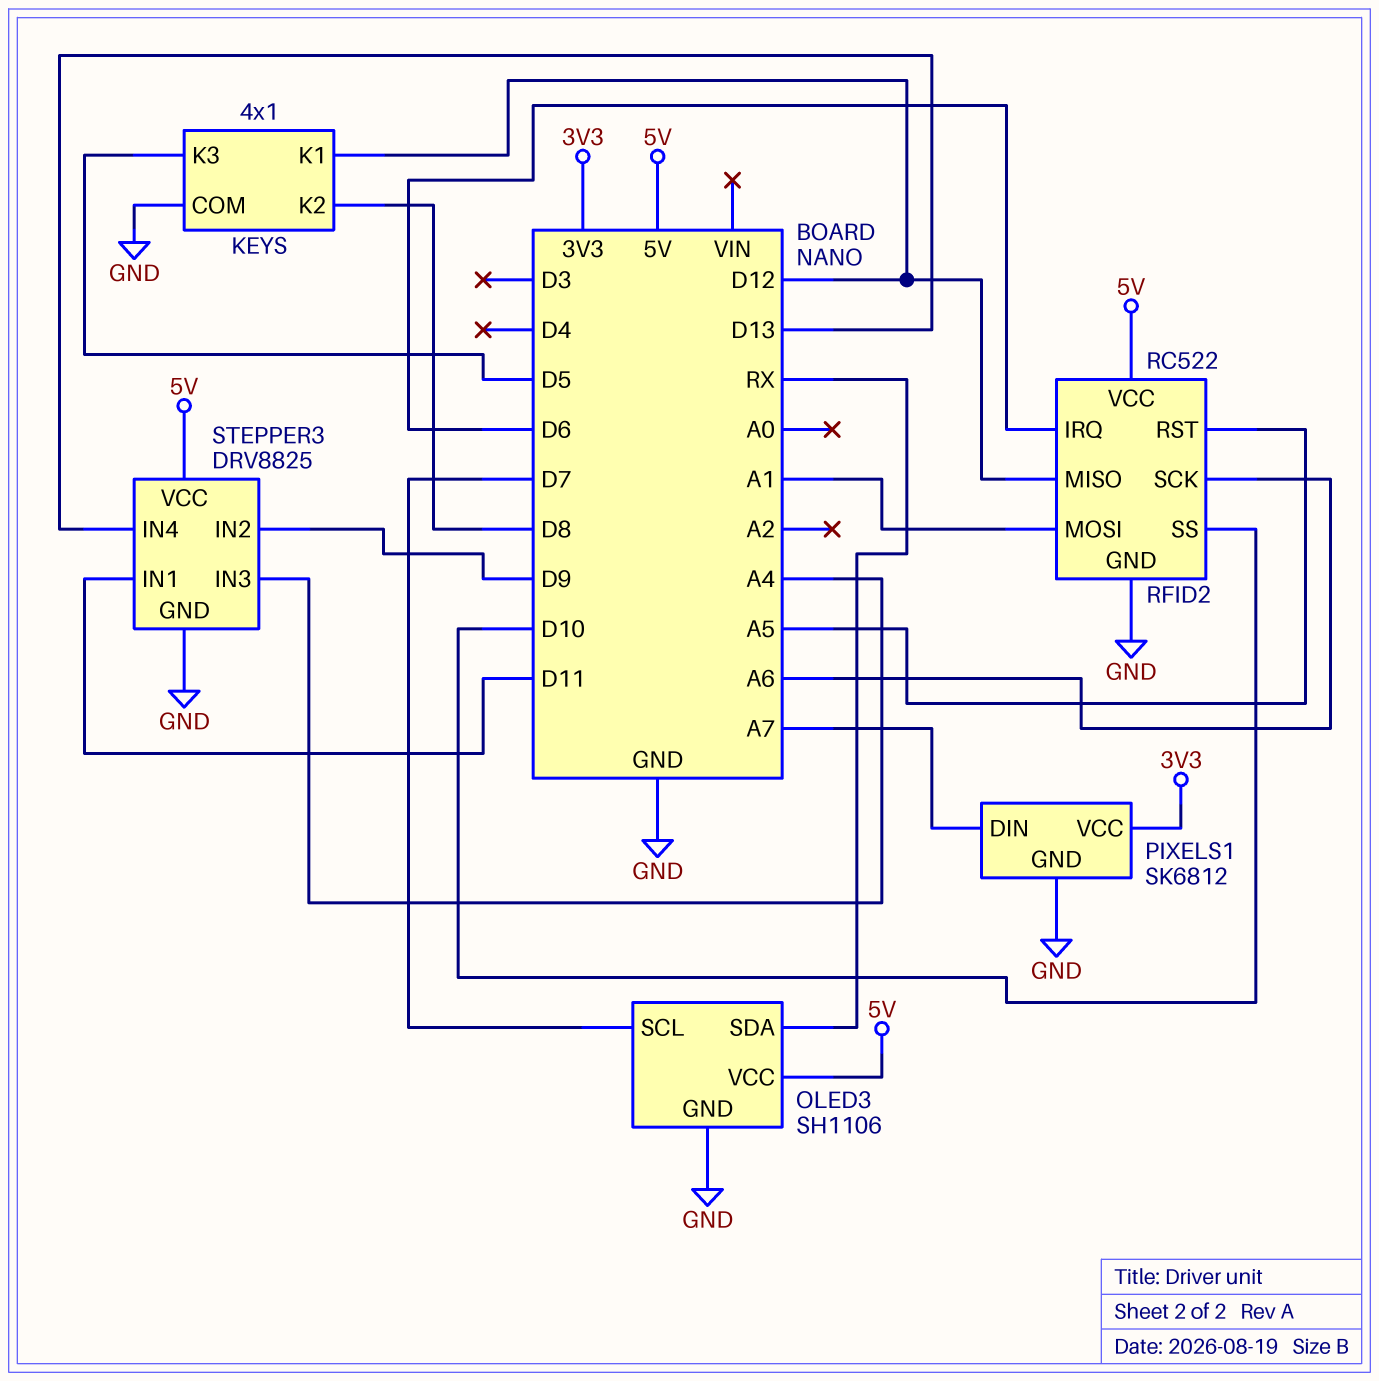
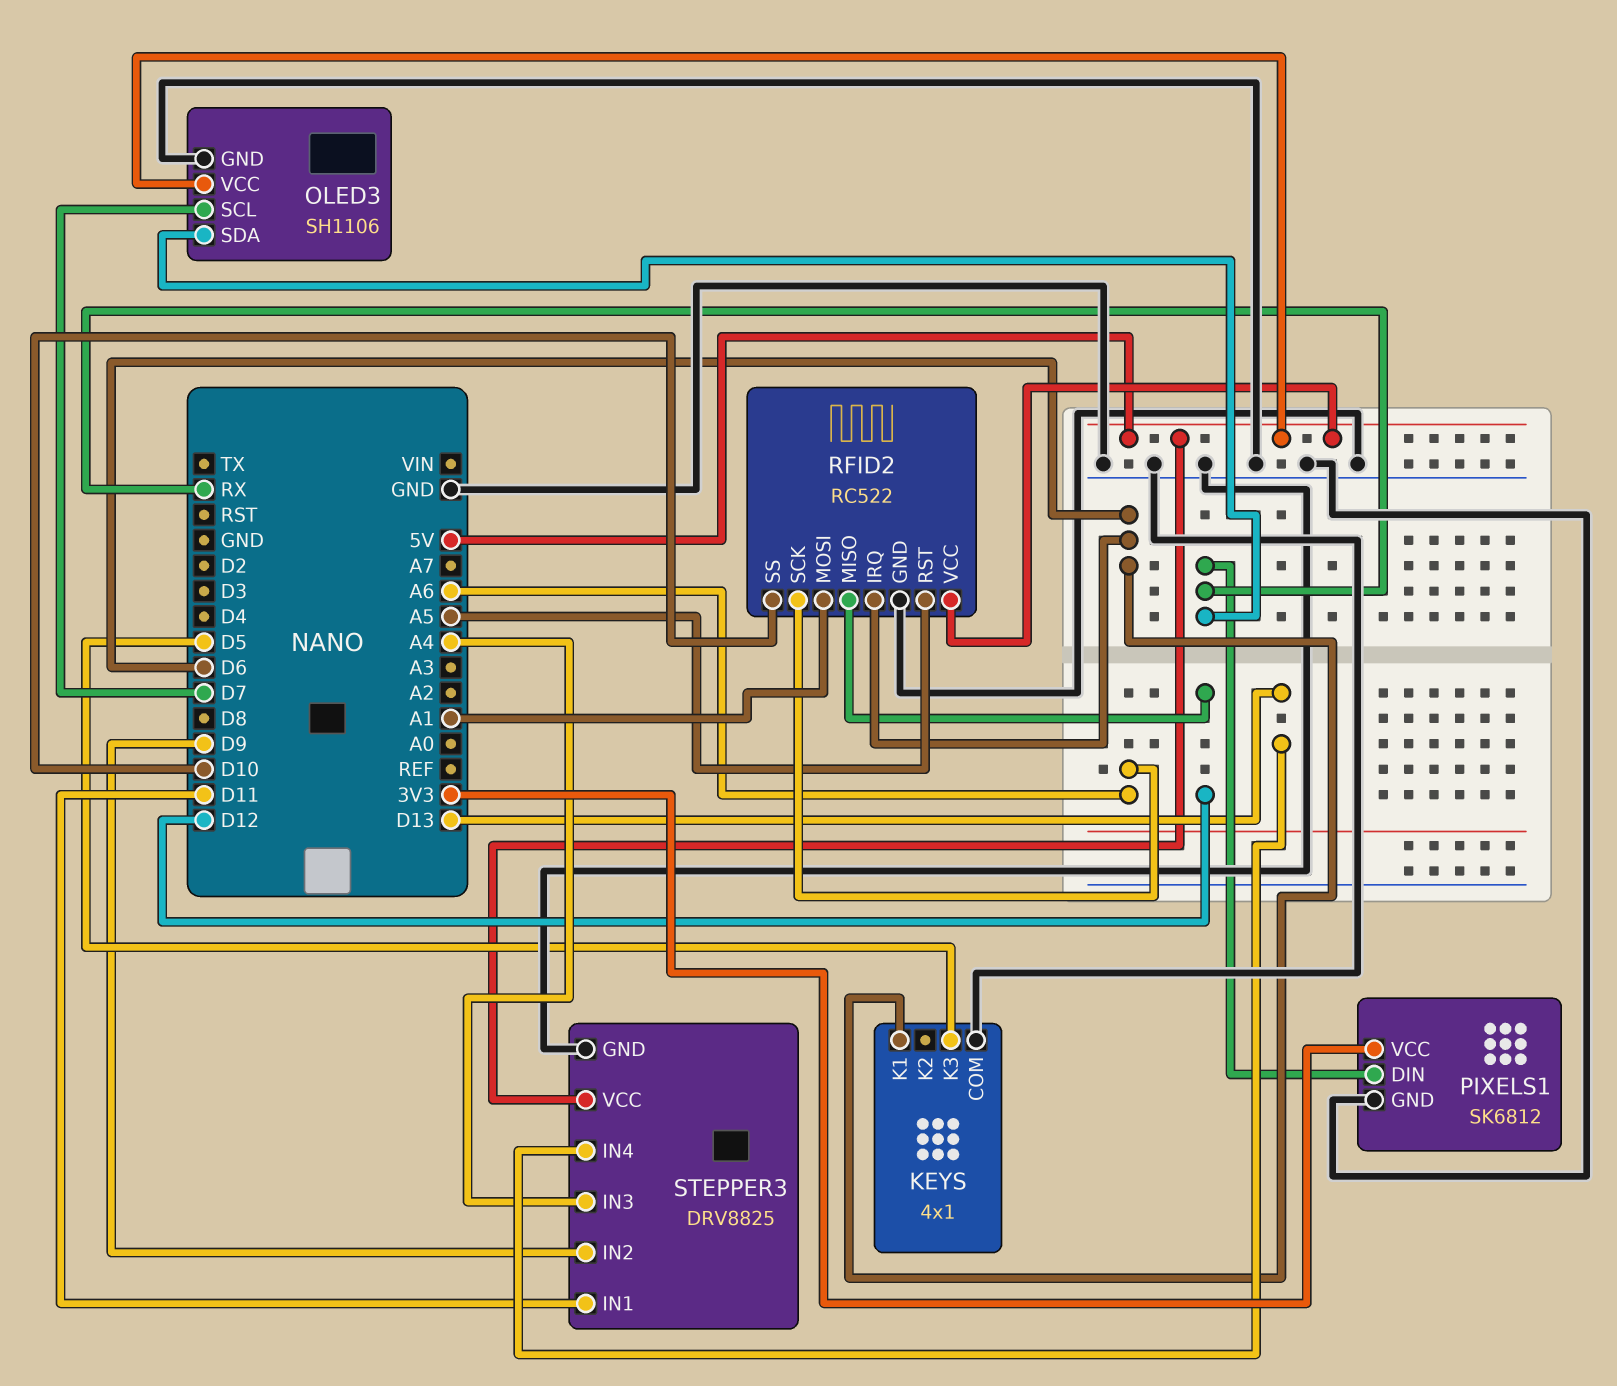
KEYS pin K1: D12 -> D6
KEYS pin K2: D8 -> none
PIXELS1 pin DIN: A7 -> RX

